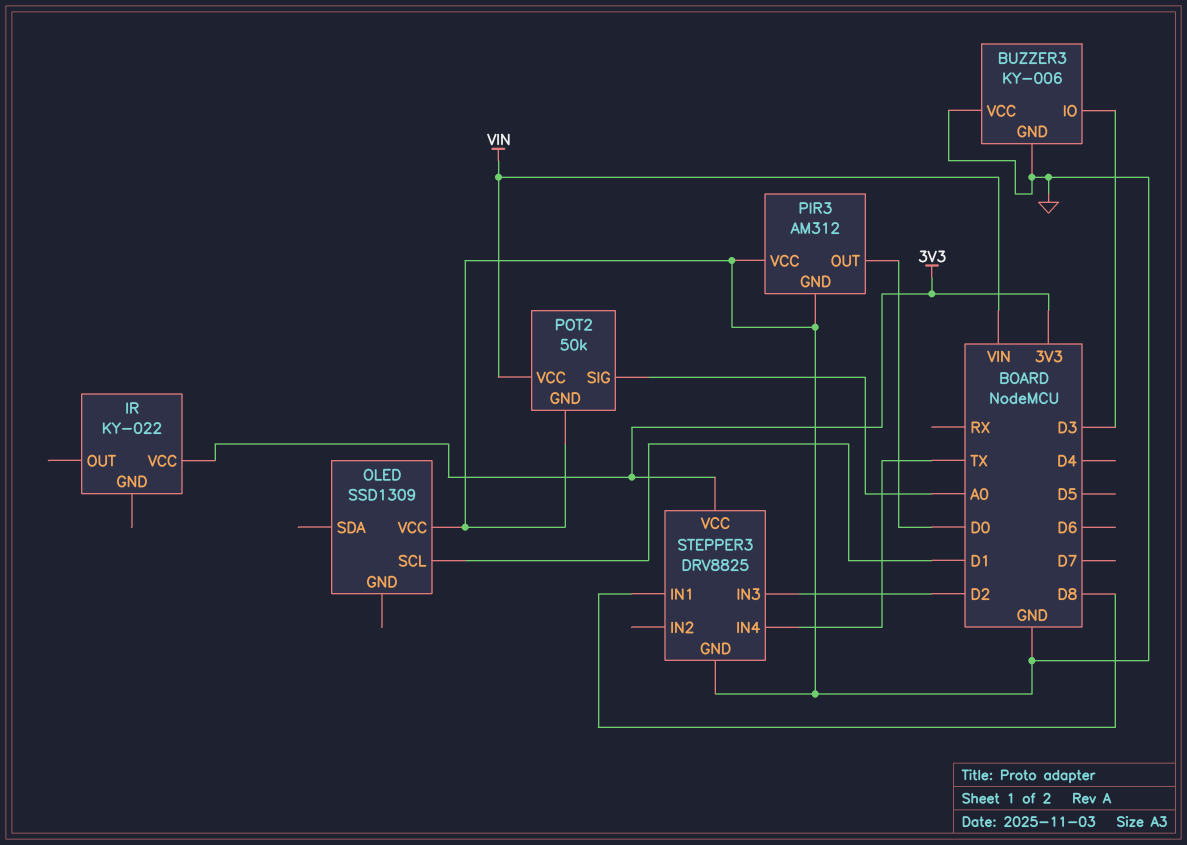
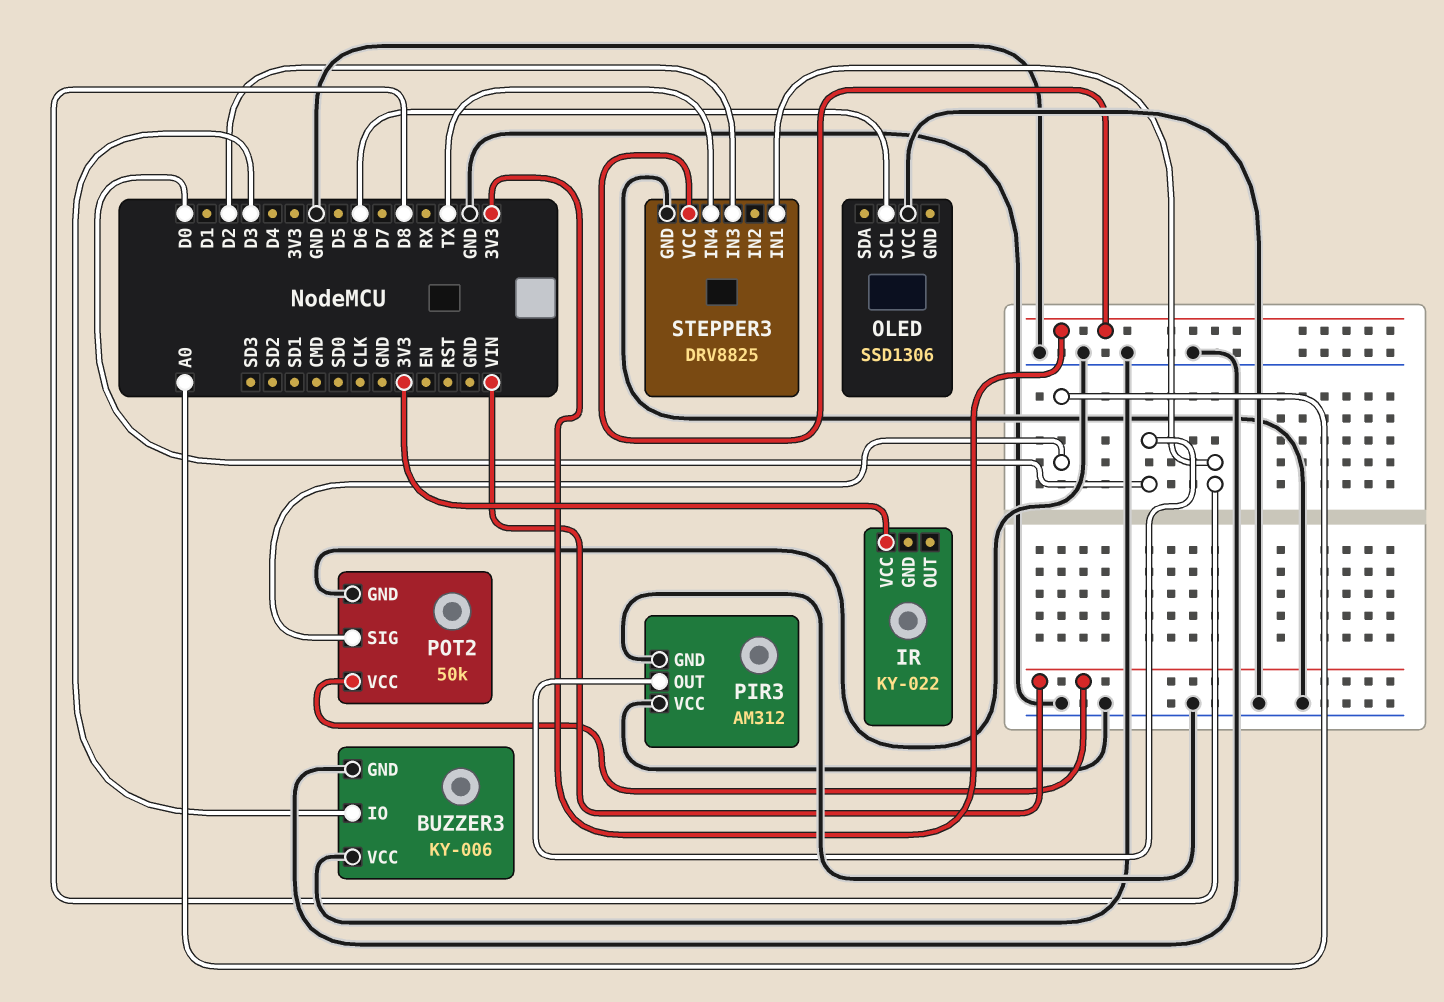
OLED: SSD1309 -> SSD1306
OLED pin SCL: D1 -> D6

